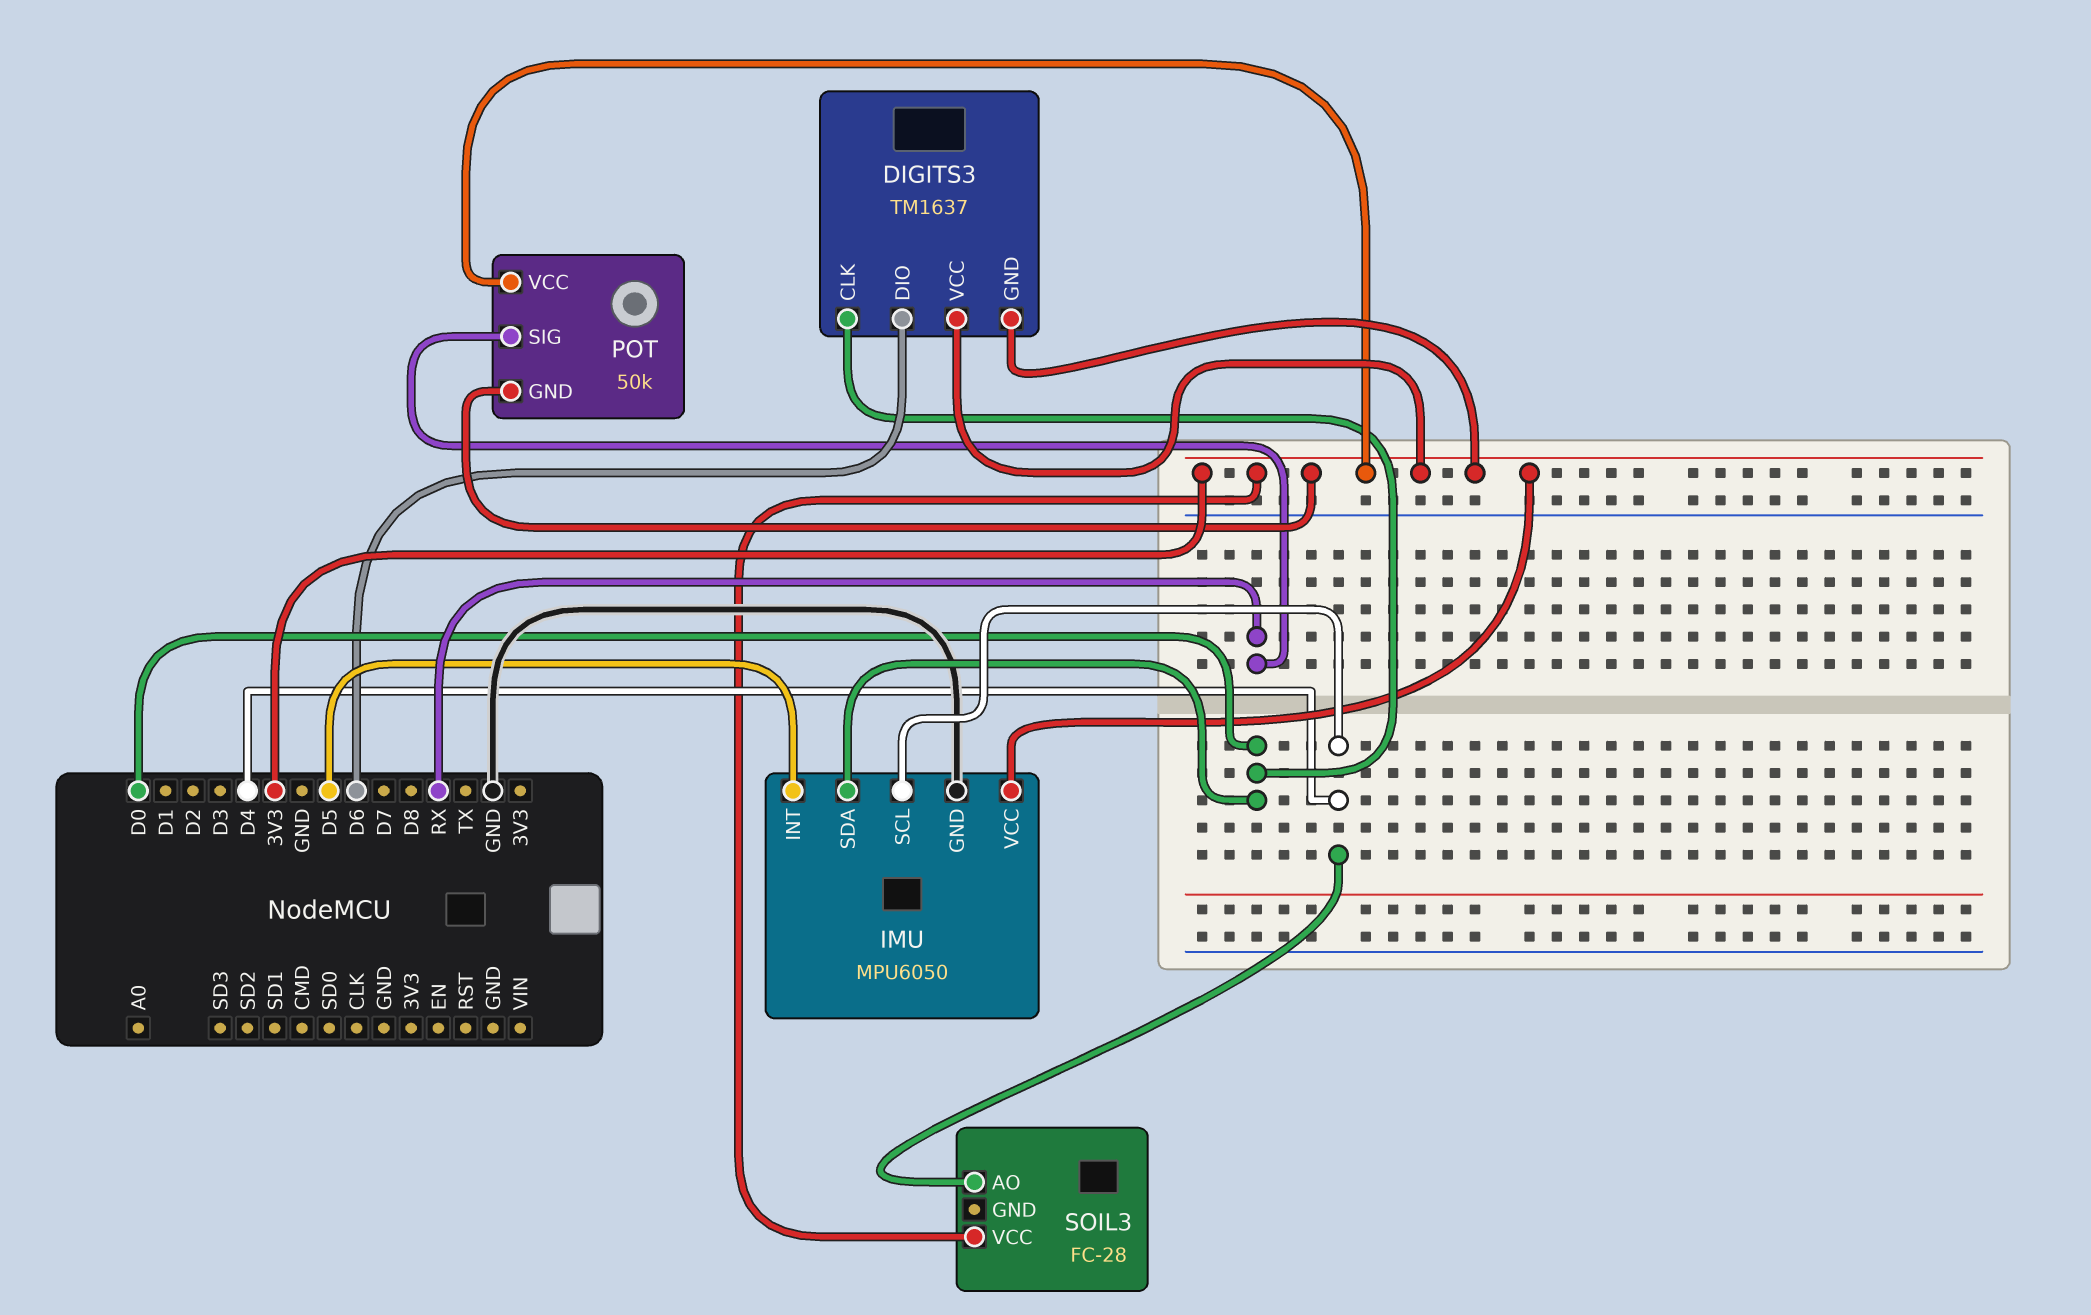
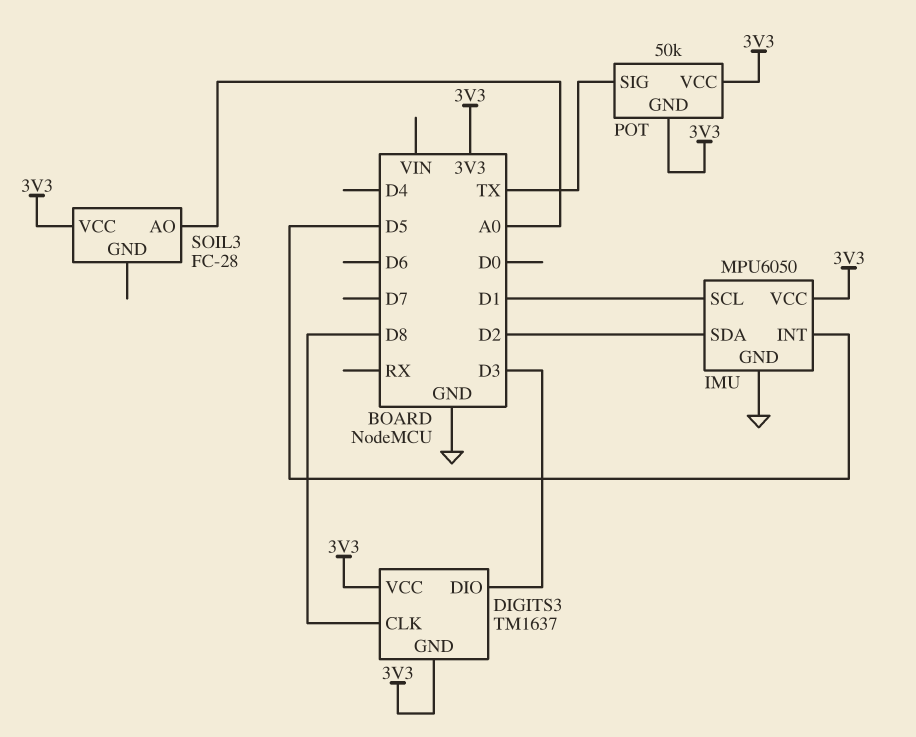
DIGITS3 pin CLK: D0 -> D8
DIGITS3 pin DIO: D6 -> D3
IMU pin SCL: D4 -> D1
IMU pin SDA: D0 -> D2
POT pin SIG: RX -> TX
SOIL3 pin AO: D4 -> A0

